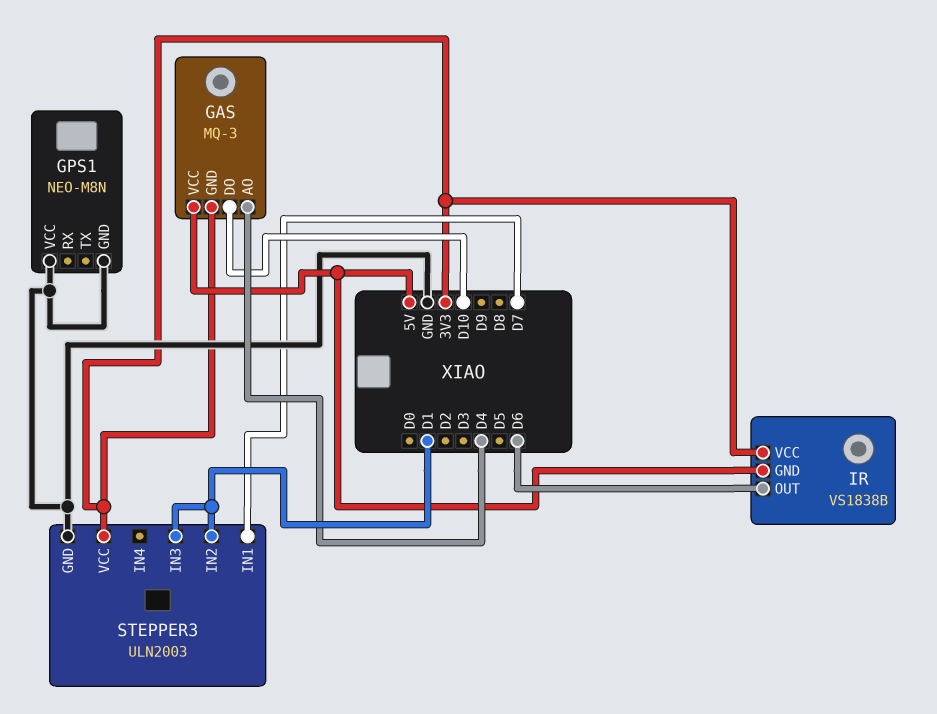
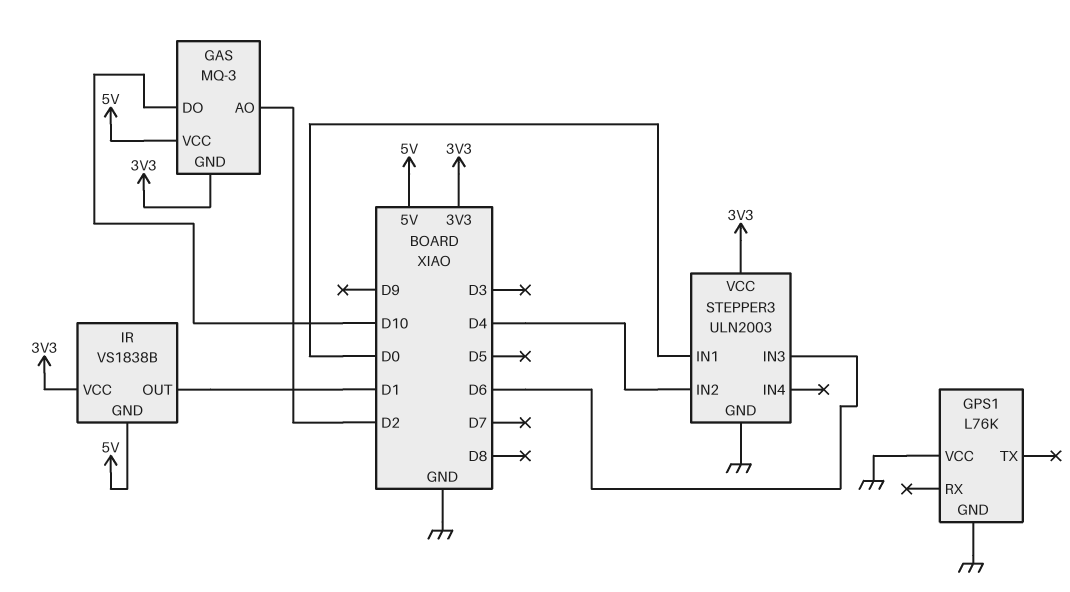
GAS pin AO: D4 -> D2
GPS1: NEO-M8N -> L76K
IR pin OUT: D6 -> D1
STEPPER3 pin IN1: D7 -> D0
STEPPER3 pin IN2: D1 -> D4
STEPPER3 pin IN3: D1 -> D6

